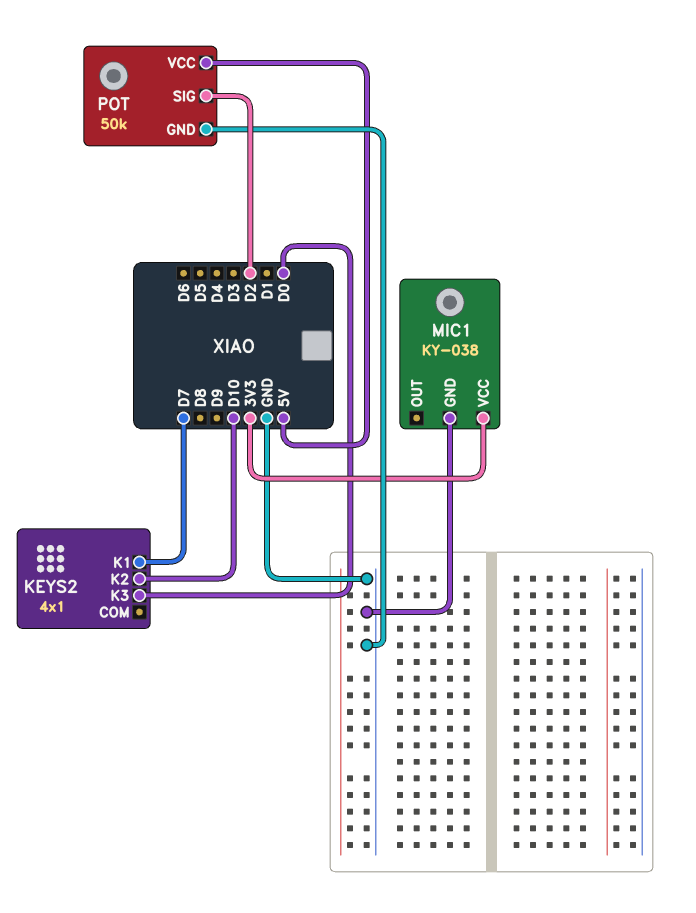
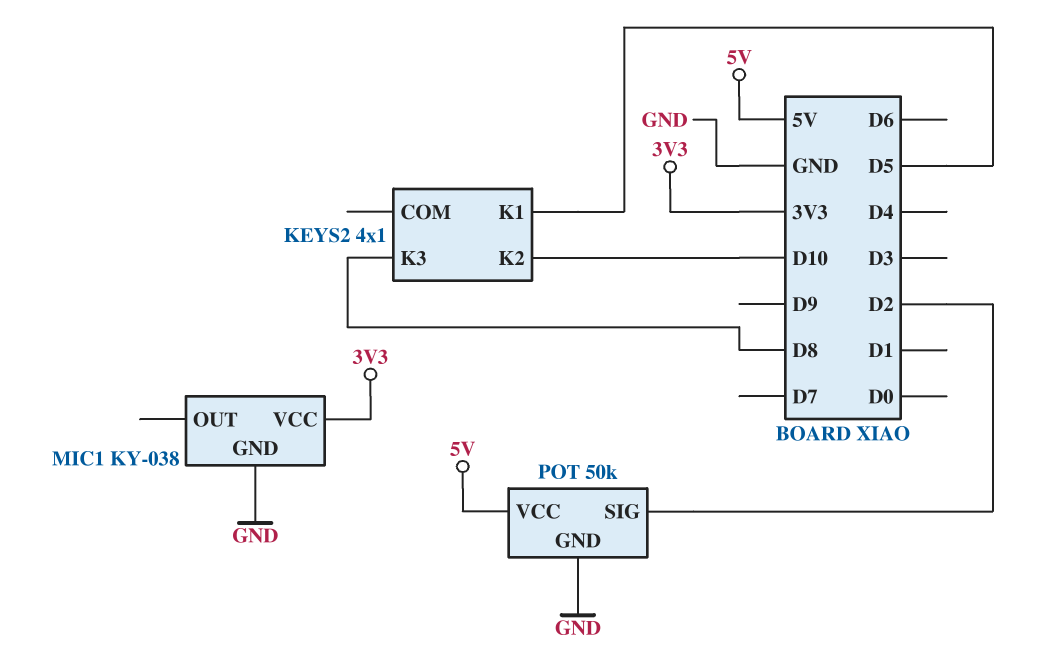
KEYS2 pin K1: D7 -> D5
KEYS2 pin K3: D0 -> D8

